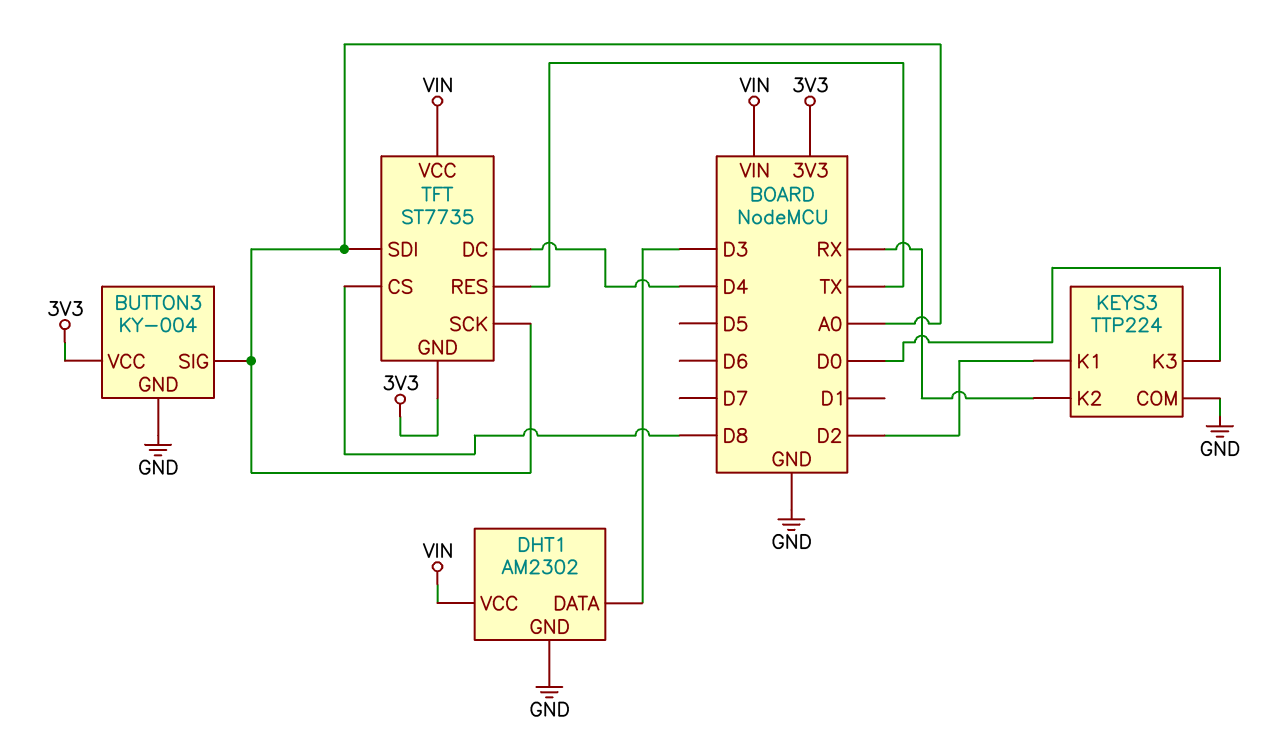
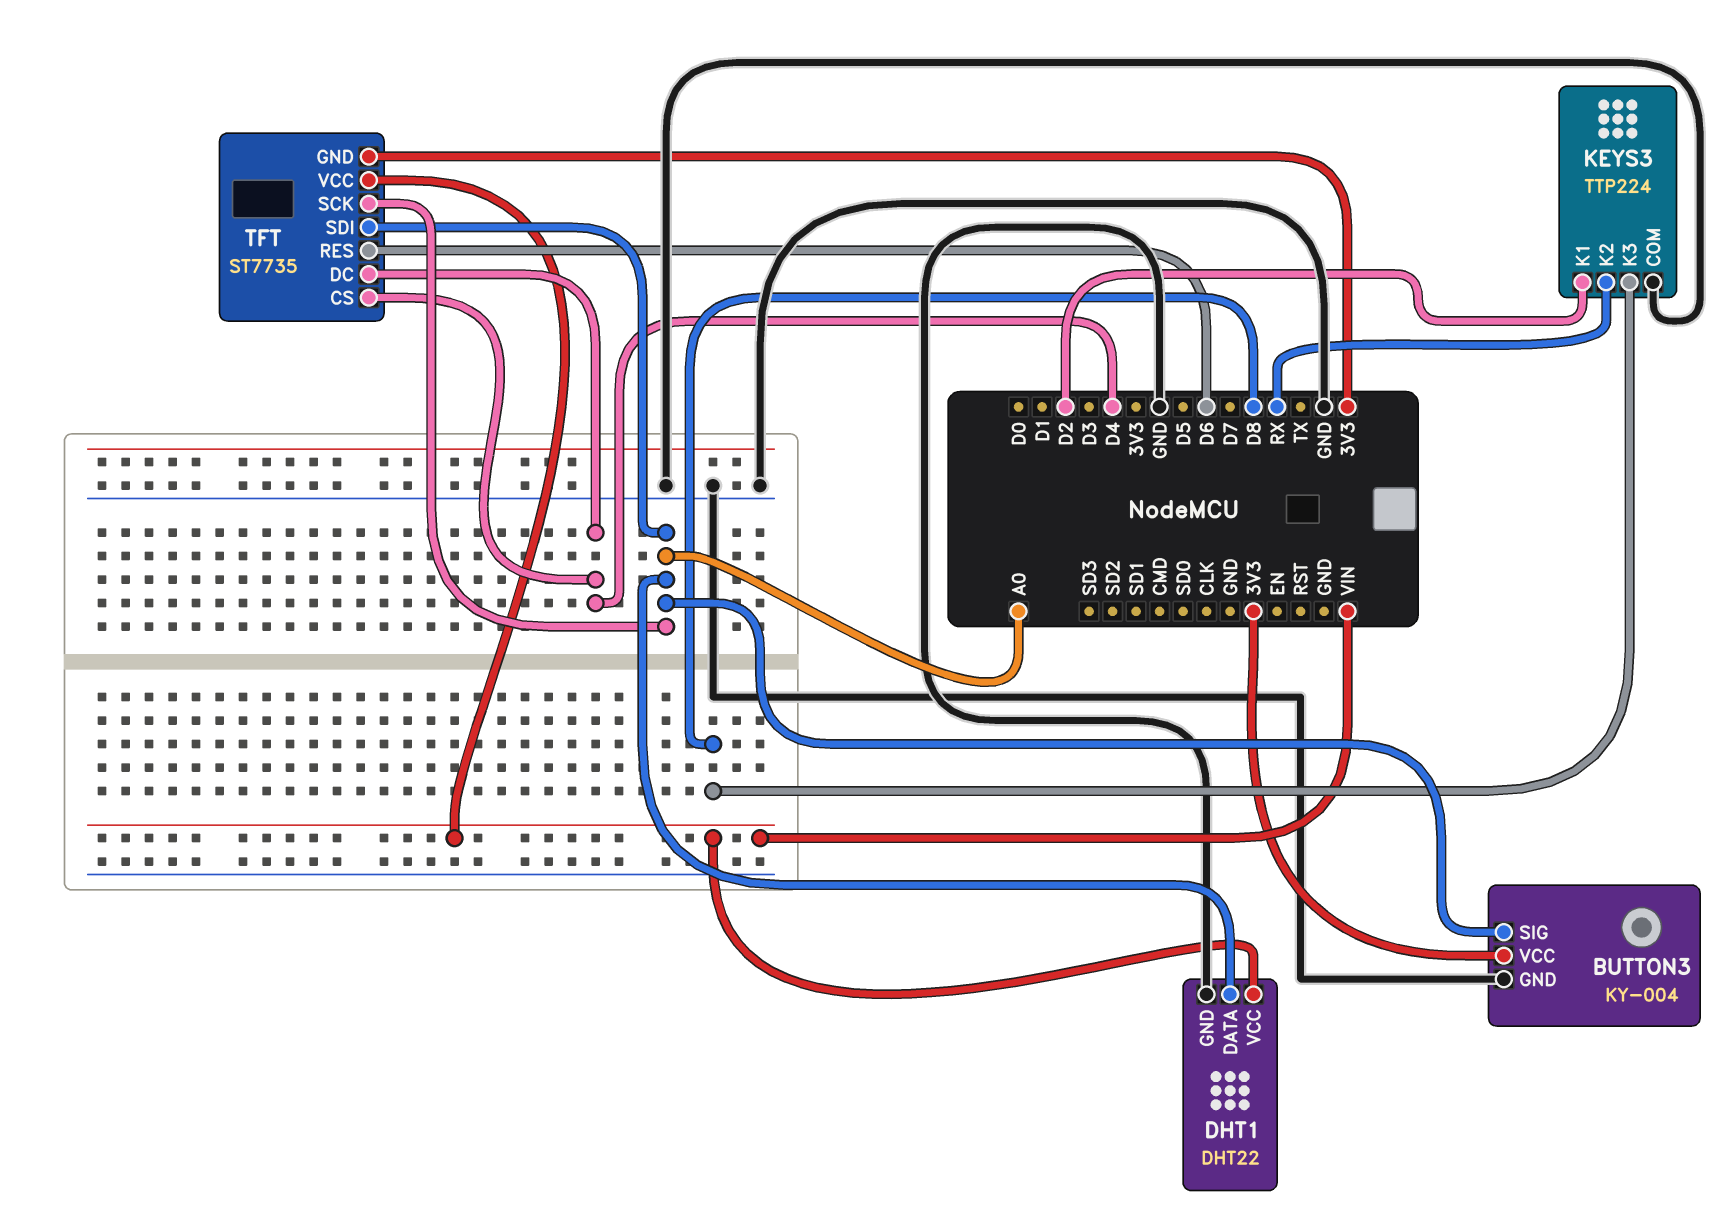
DHT1: AM2302 -> DHT22
DHT1 pin DATA: D3 -> A0
KEYS3 pin K3: D0 -> D8
TFT pin CS: D8 -> D4
TFT pin RES: TX -> D6

